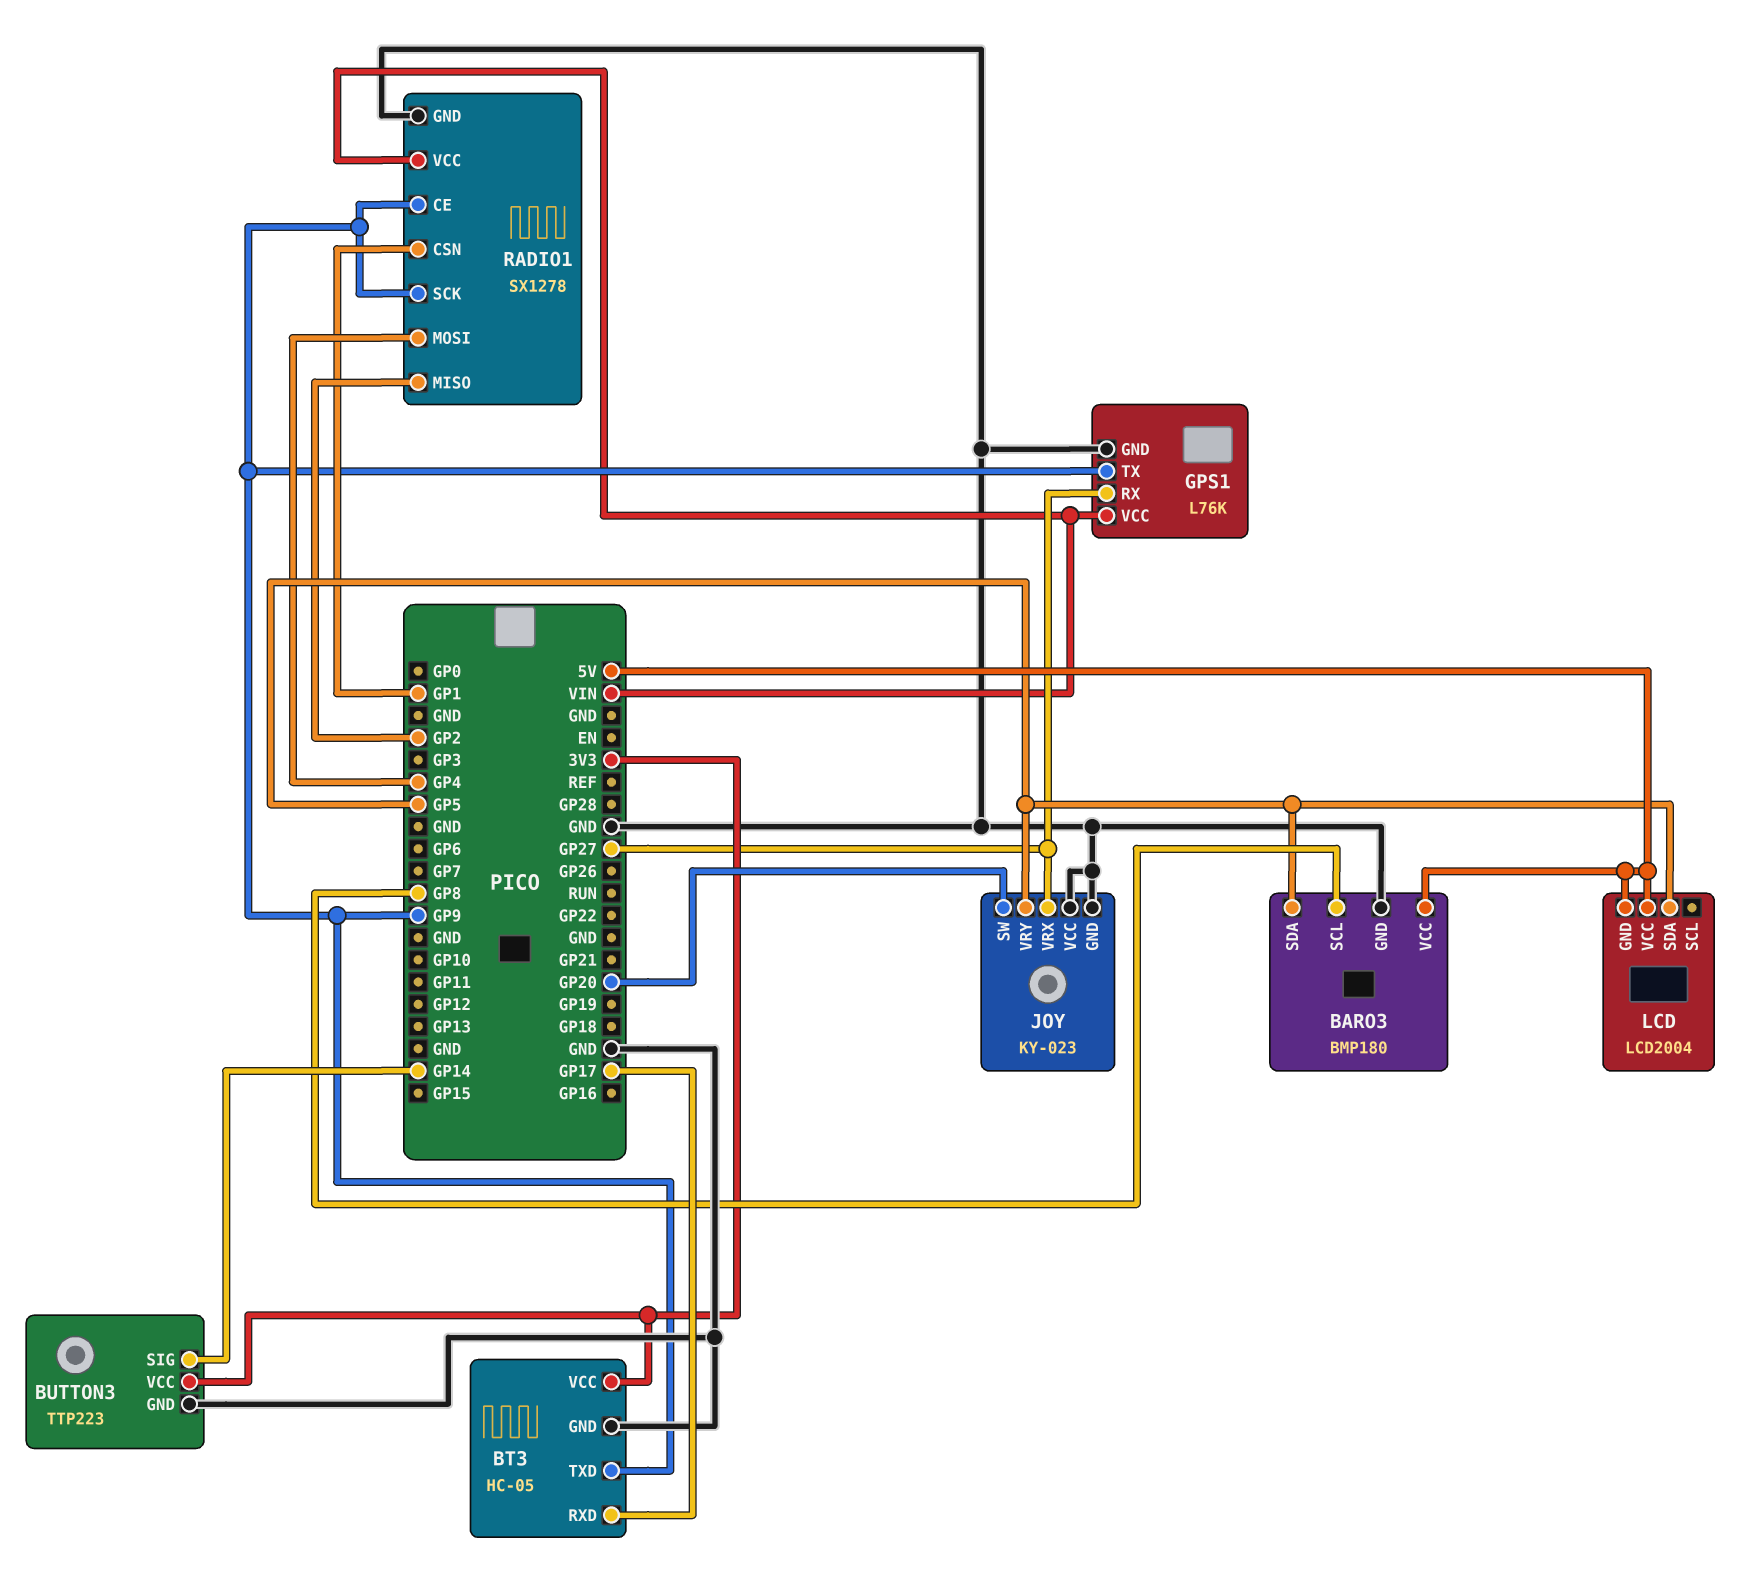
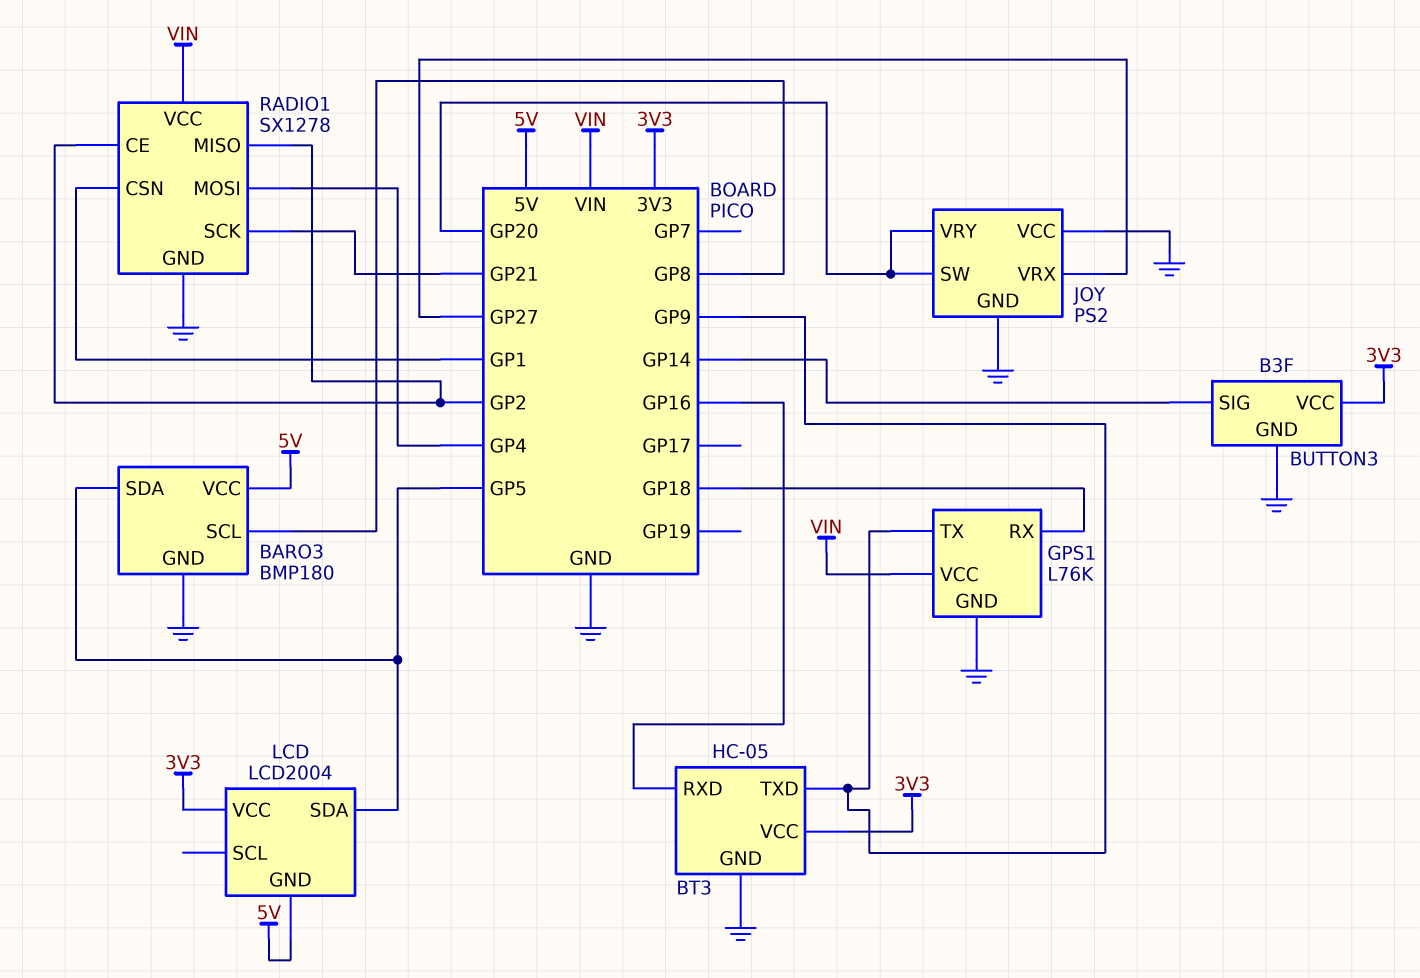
BT3 pin RXD: GP17 -> GP16
BUTTON3: TTP223 -> B3F
GPS1 pin RX: GP27 -> GP18
JOY: KY-023 -> PS2
JOY pin VRY: GP5 -> GP20
LCD pin VCC: 5V -> 3V3
RADIO1 pin CE: GP9 -> GP2
RADIO1 pin SCK: GP9 -> GP21

